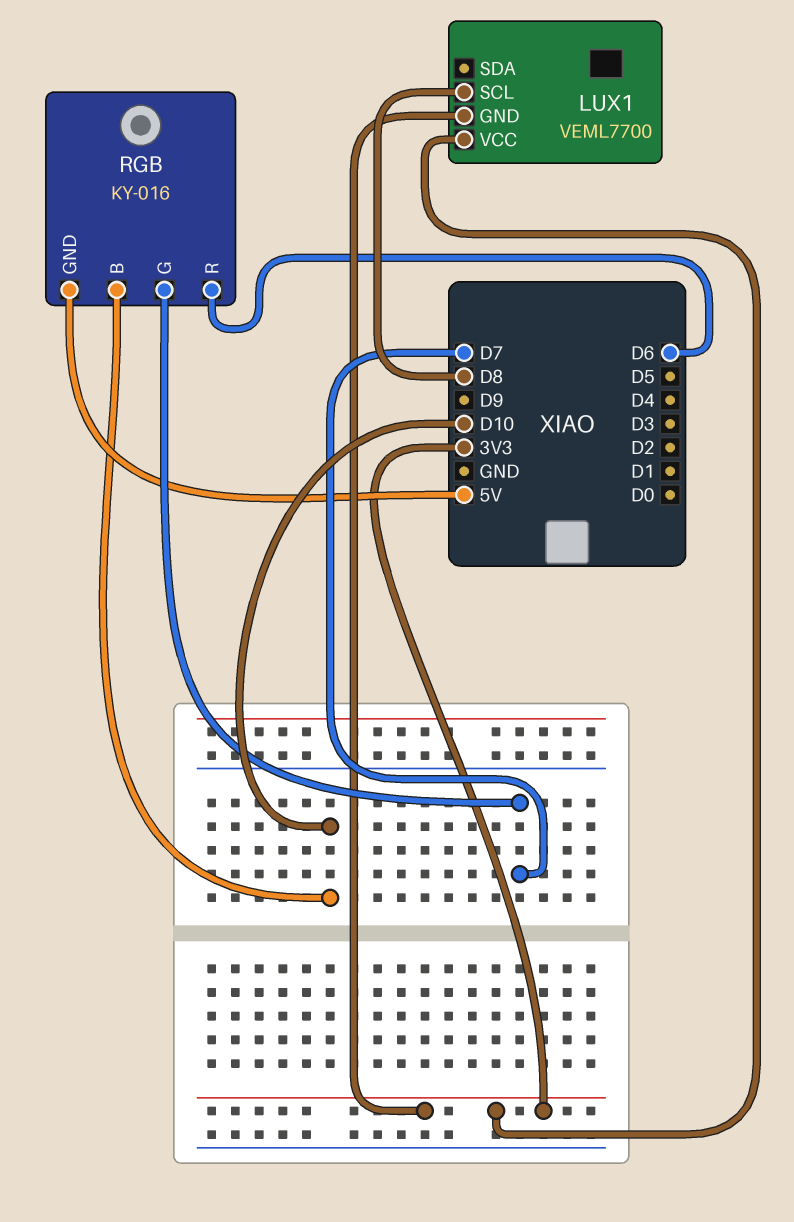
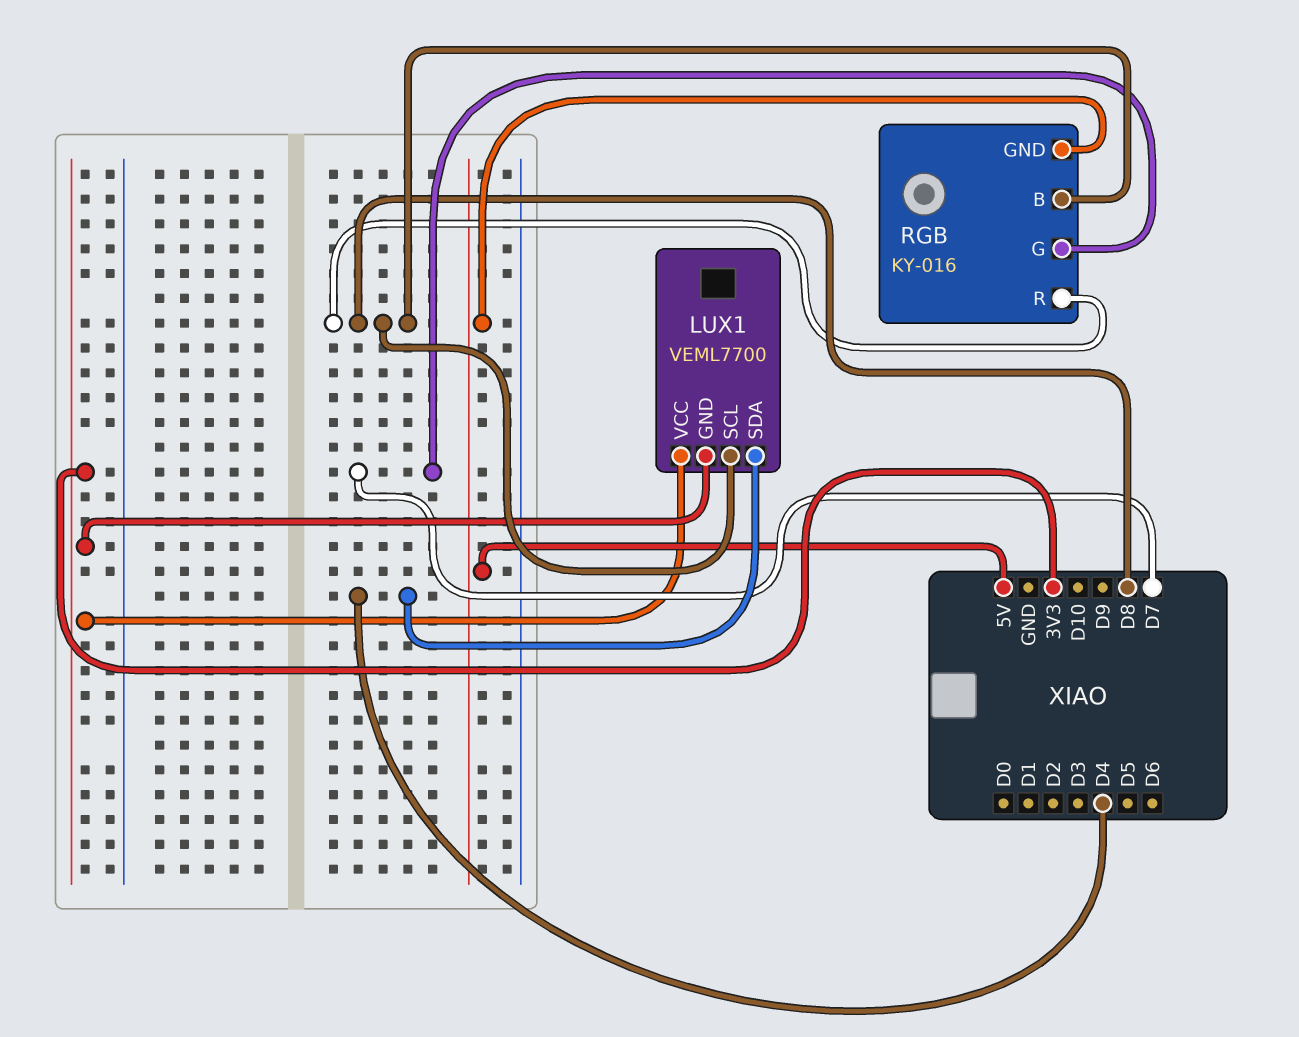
LUX1 pin SDA: none -> D4
RGB pin B: D10 -> D8
RGB pin R: D6 -> D8

